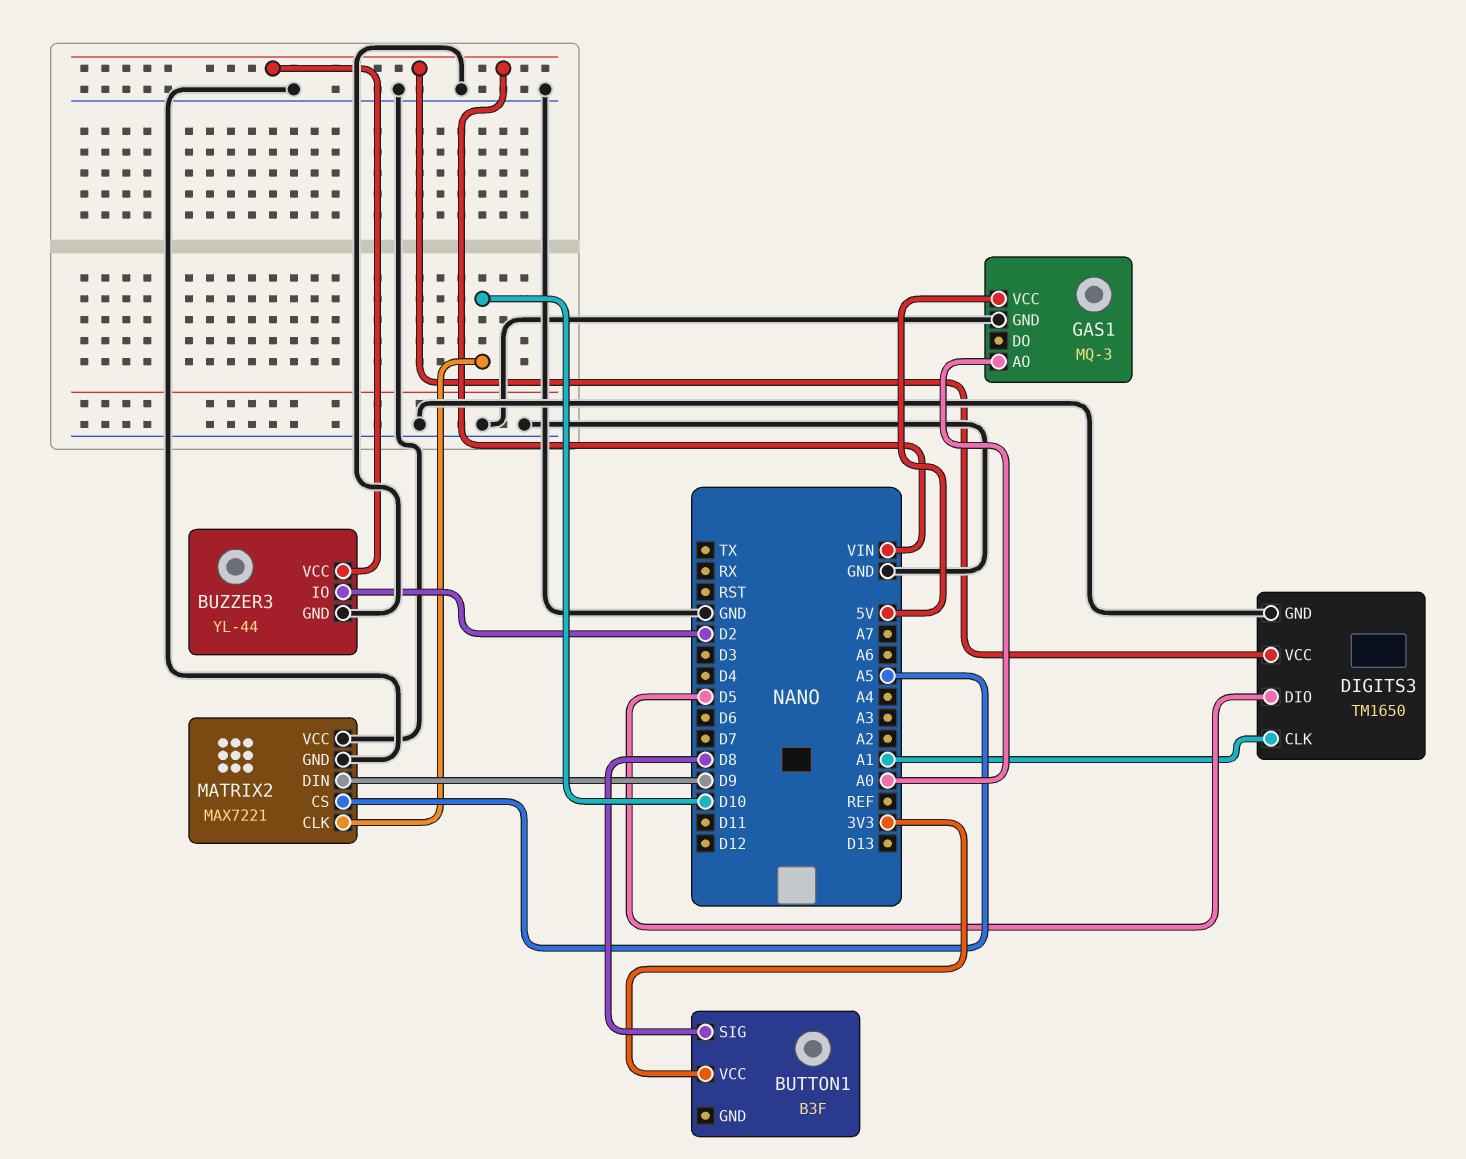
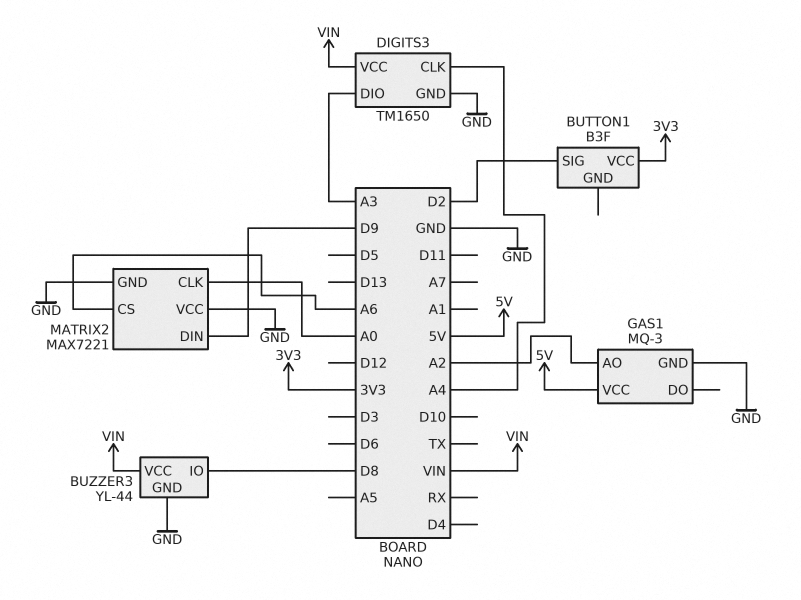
BUTTON1 pin SIG: D8 -> D2
BUZZER3 pin IO: D2 -> D8
DIGITS3 pin CLK: A1 -> A4
DIGITS3 pin DIO: D5 -> A3
GAS1 pin AO: A0 -> A2
MATRIX2 pin CLK: D10 -> A0
MATRIX2 pin CS: A5 -> A6

